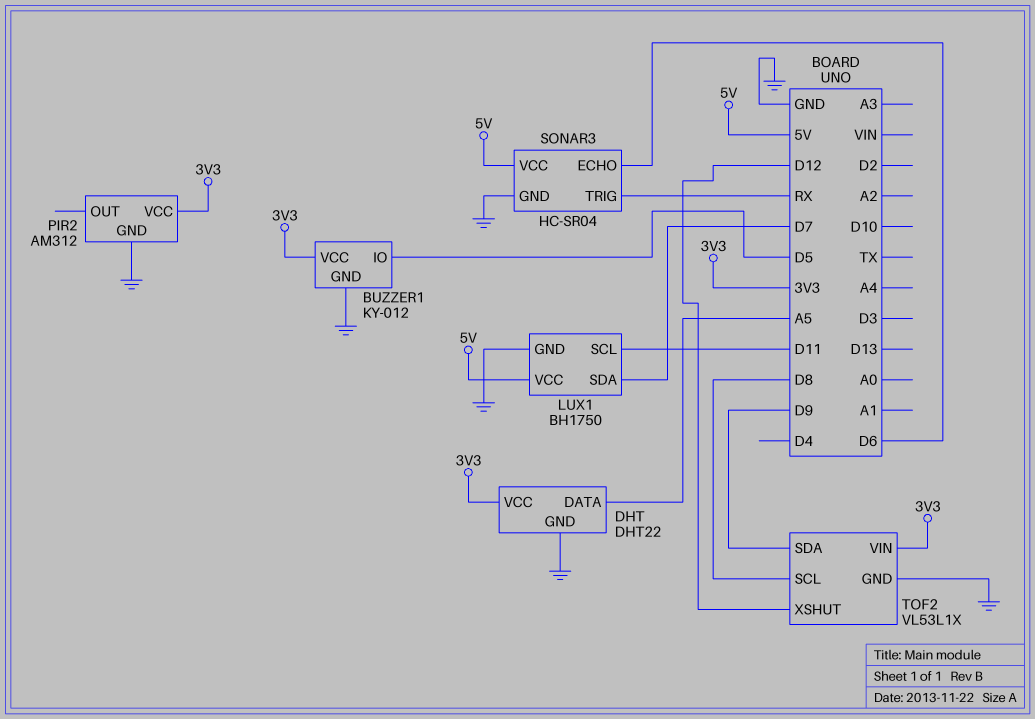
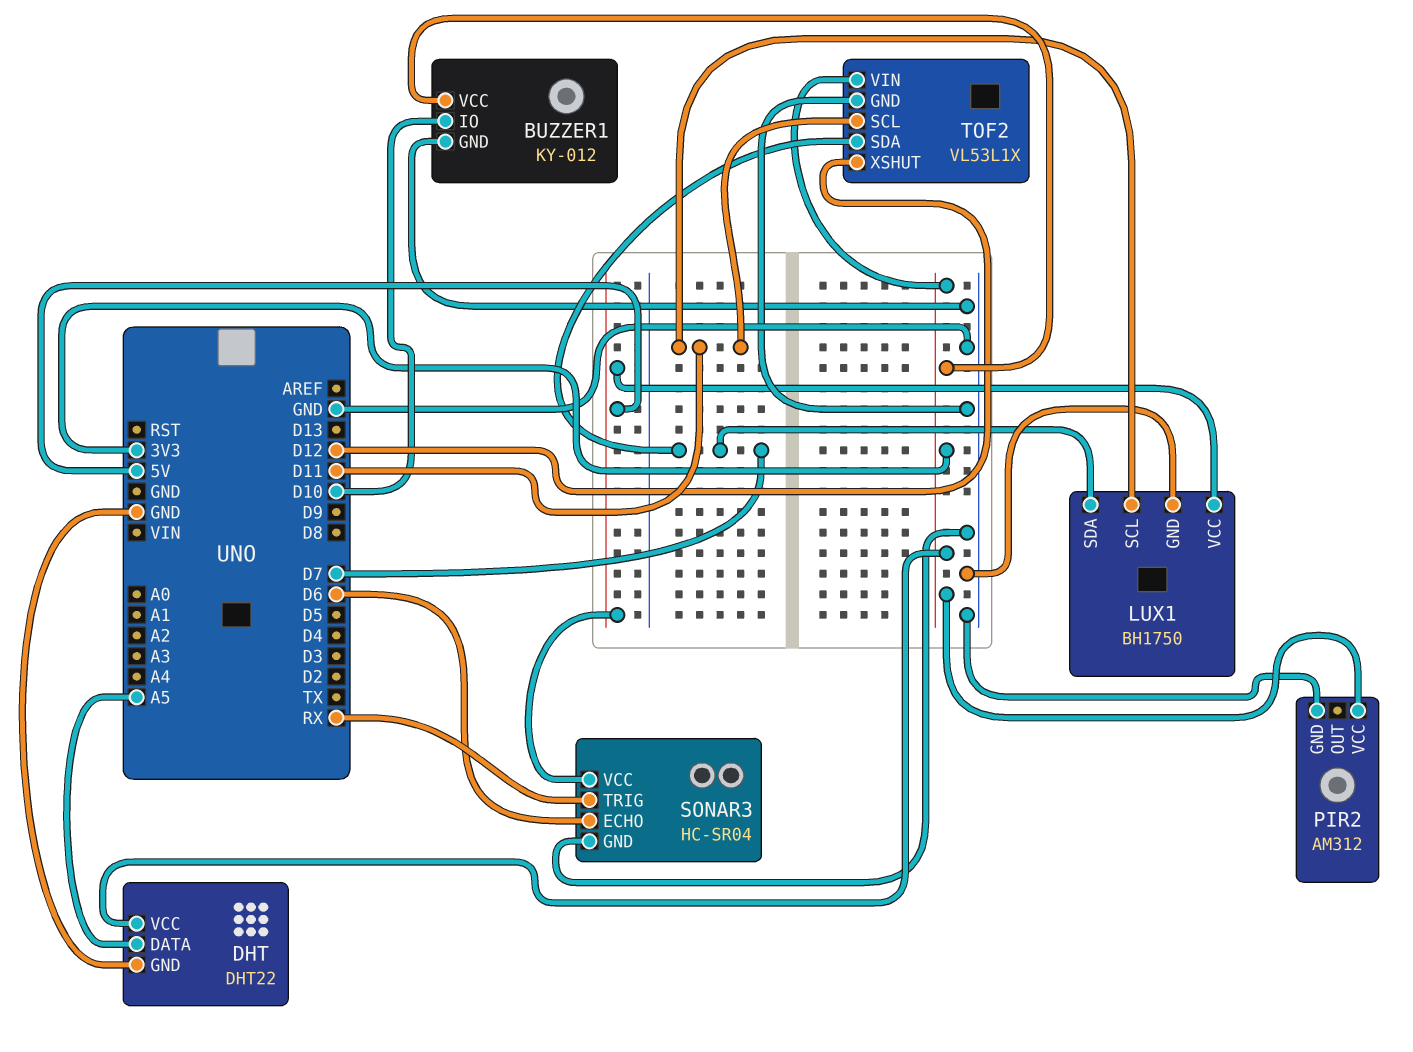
BUZZER1 pin IO: D5 -> D10
TOF2 pin SCL: D8 -> D11
TOF2 pin SDA: D9 -> D7

